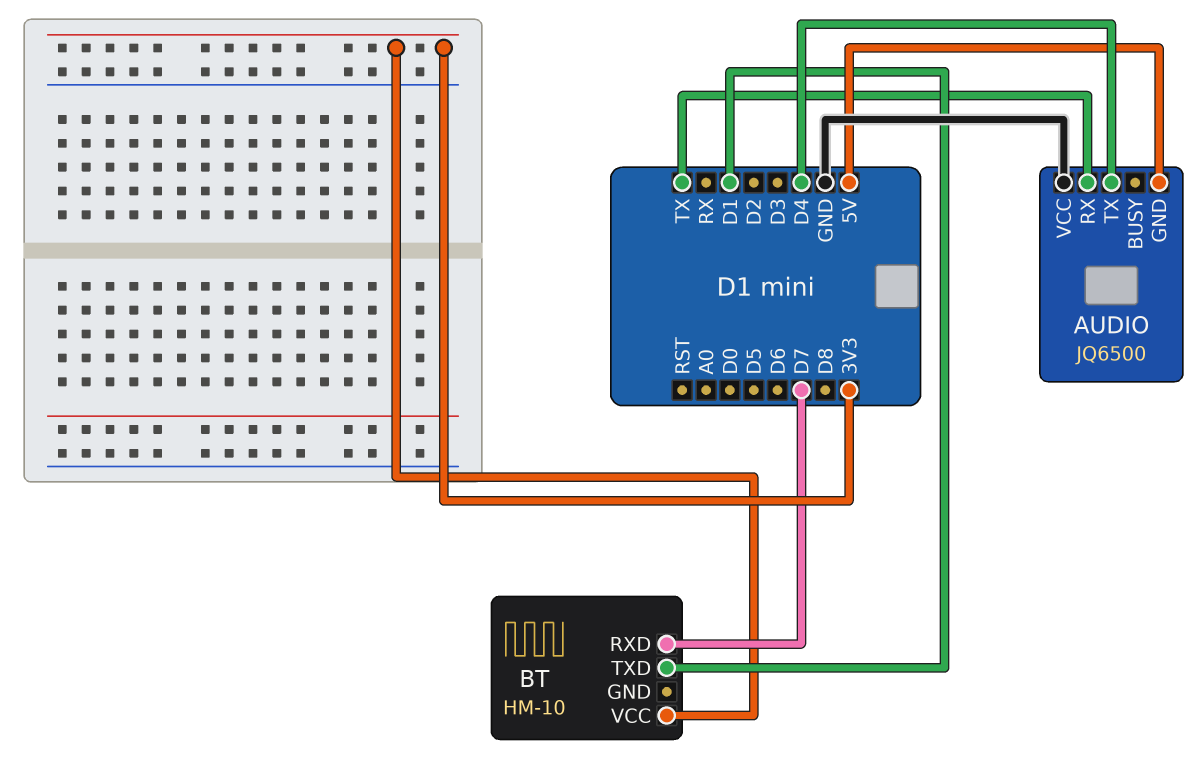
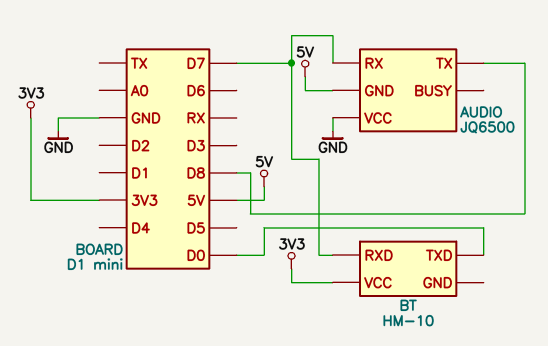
AUDIO pin RX: TX -> D7
AUDIO pin TX: D4 -> D8
BT pin TXD: D1 -> D0

